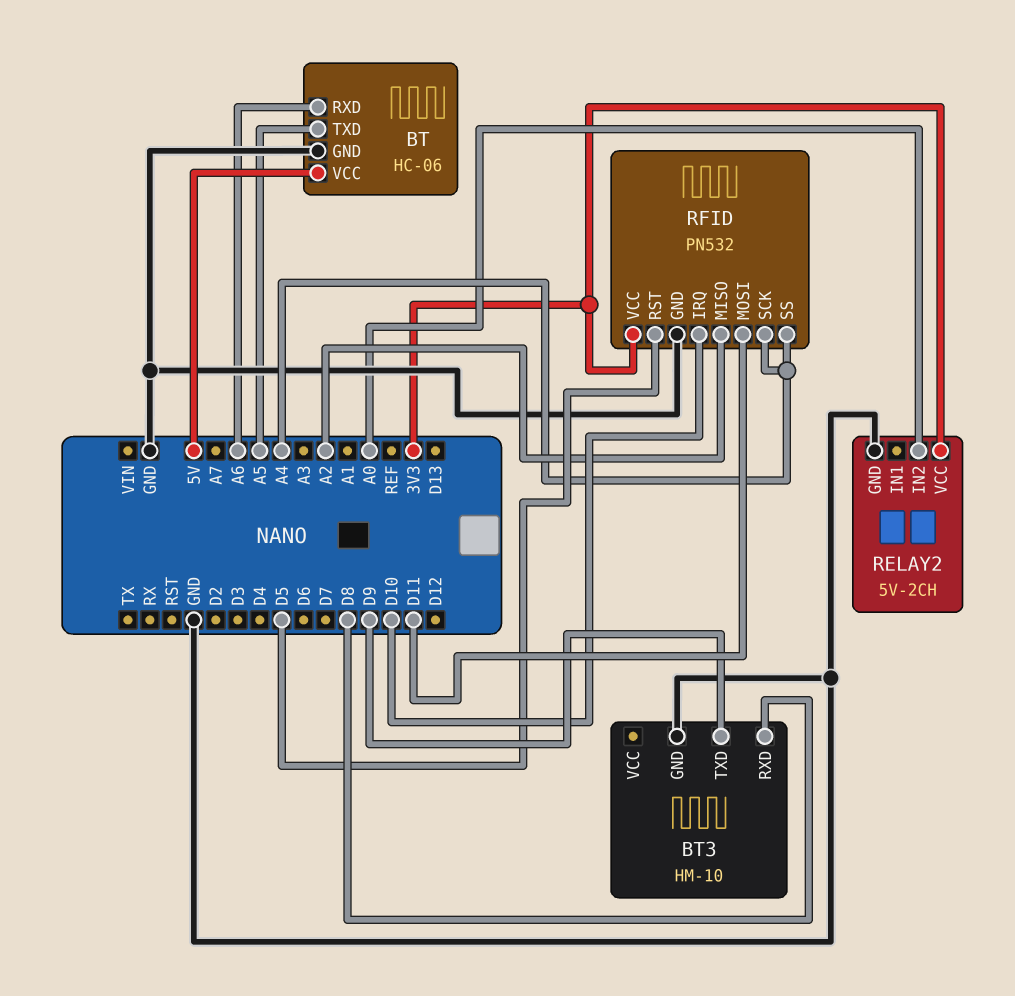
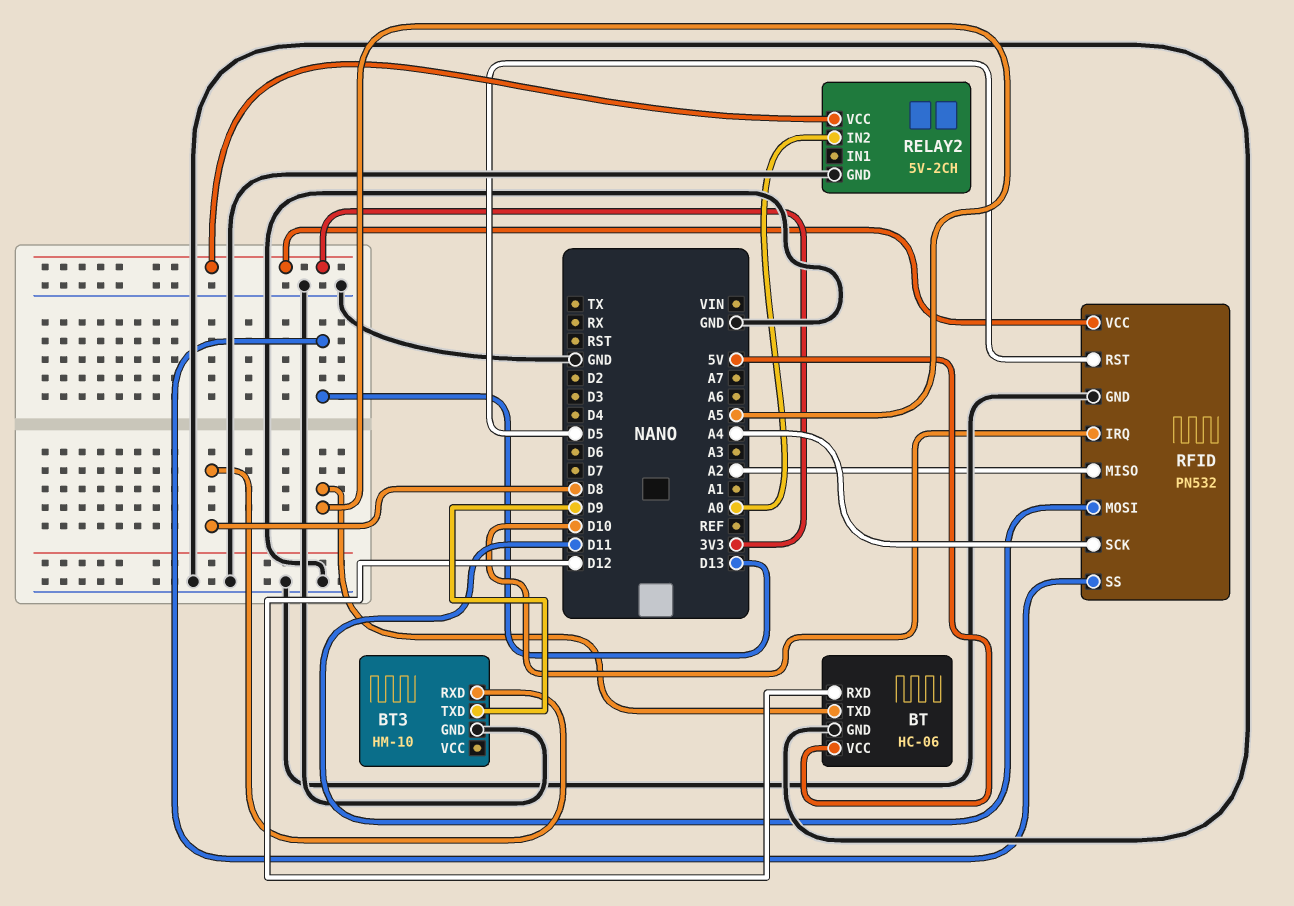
BT pin RXD: A6 -> D12
RFID pin SS: A4 -> D13

